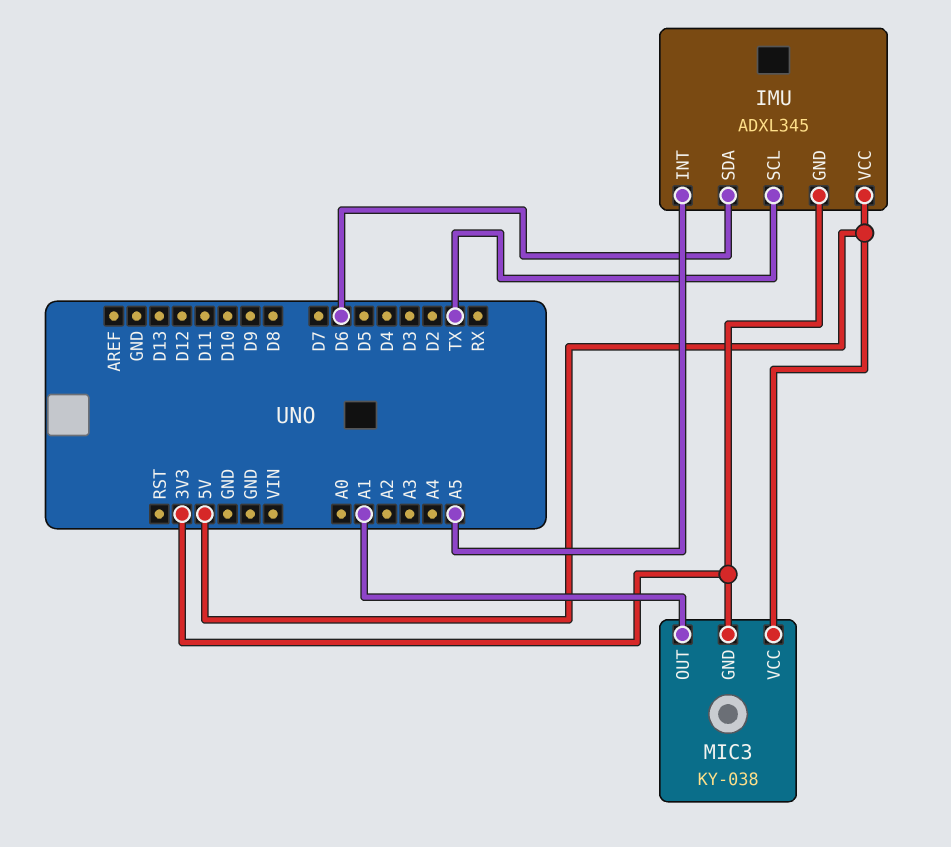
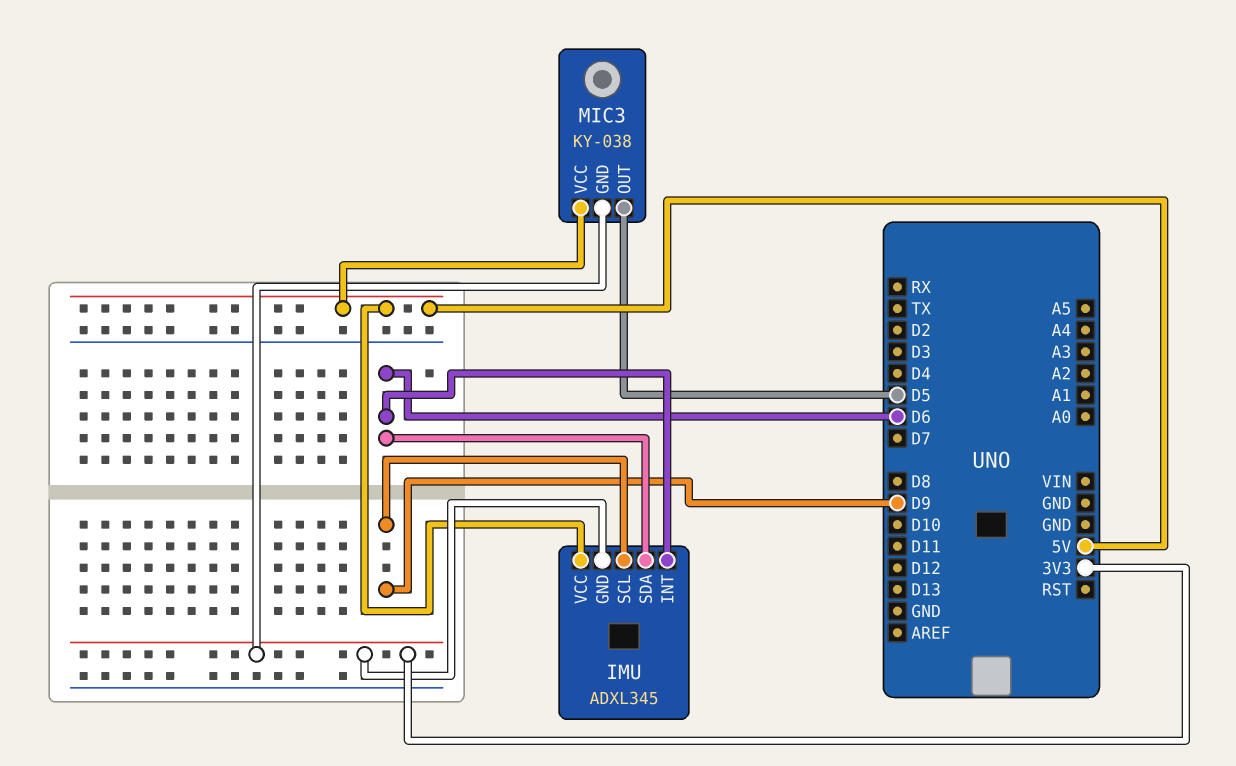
IMU pin INT: A5 -> D6
IMU pin SCL: TX -> D9
MIC3 pin OUT: A1 -> D5

